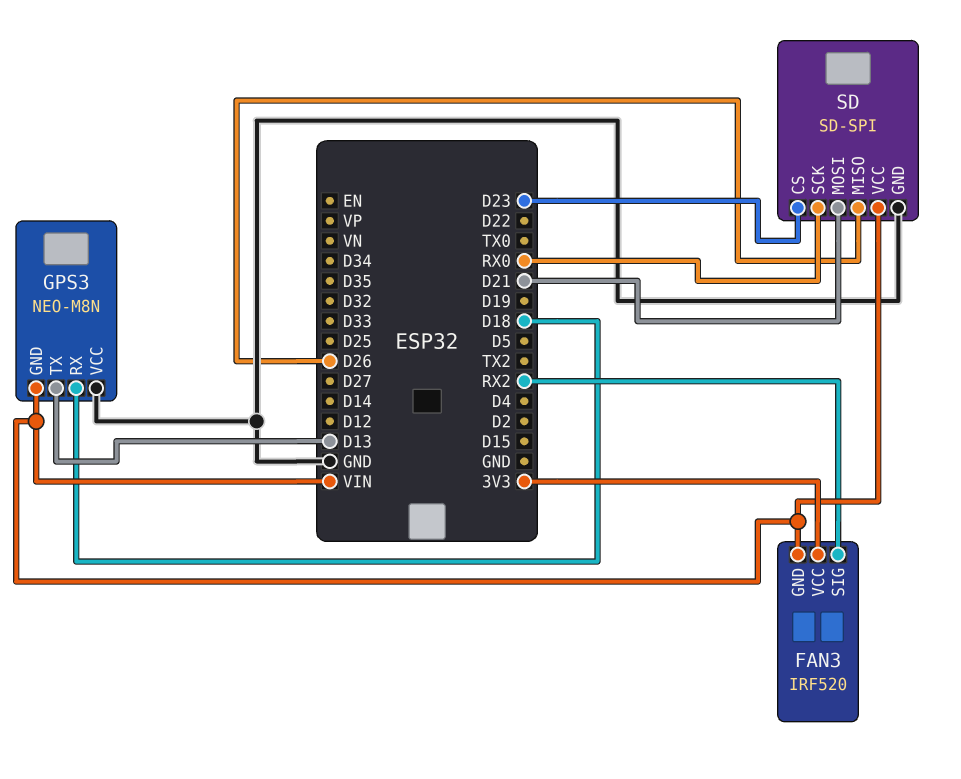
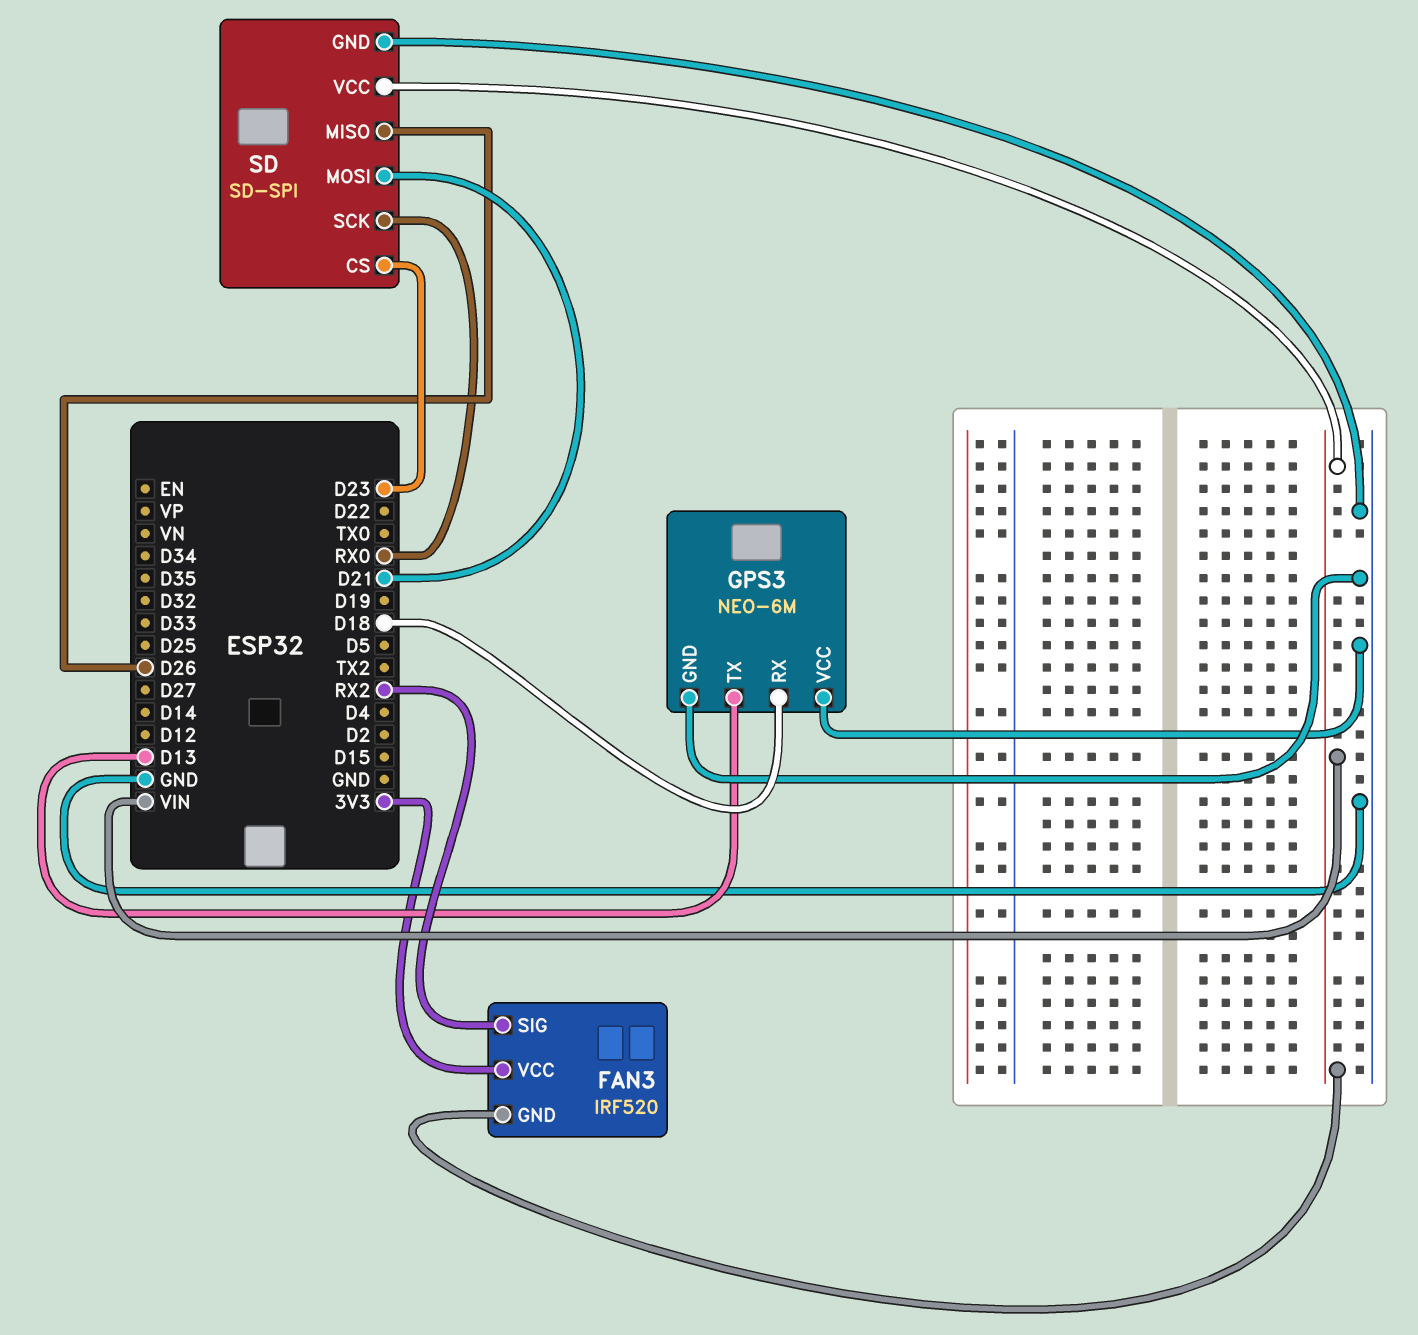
GPS3: NEO-M8N -> NEO-6M
GPS3 pin GND: VIN -> GND

